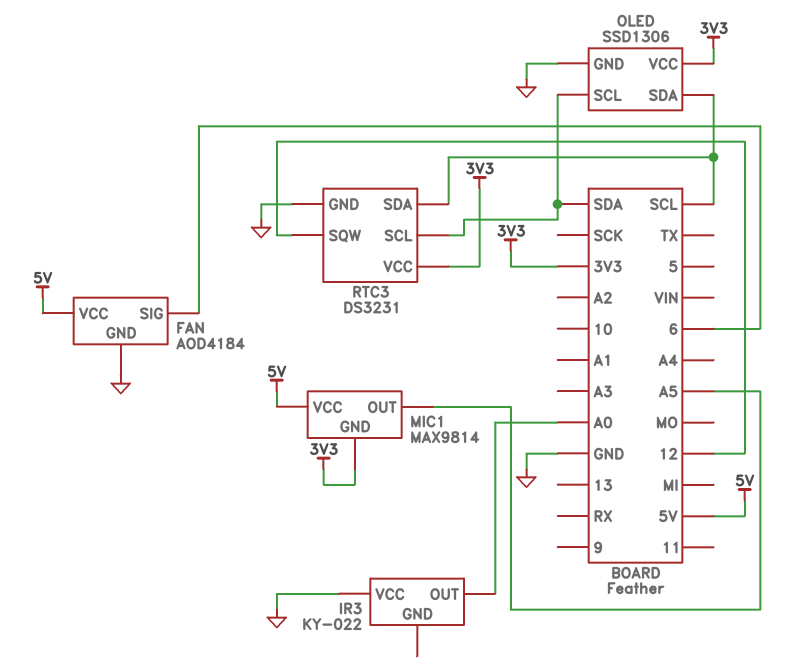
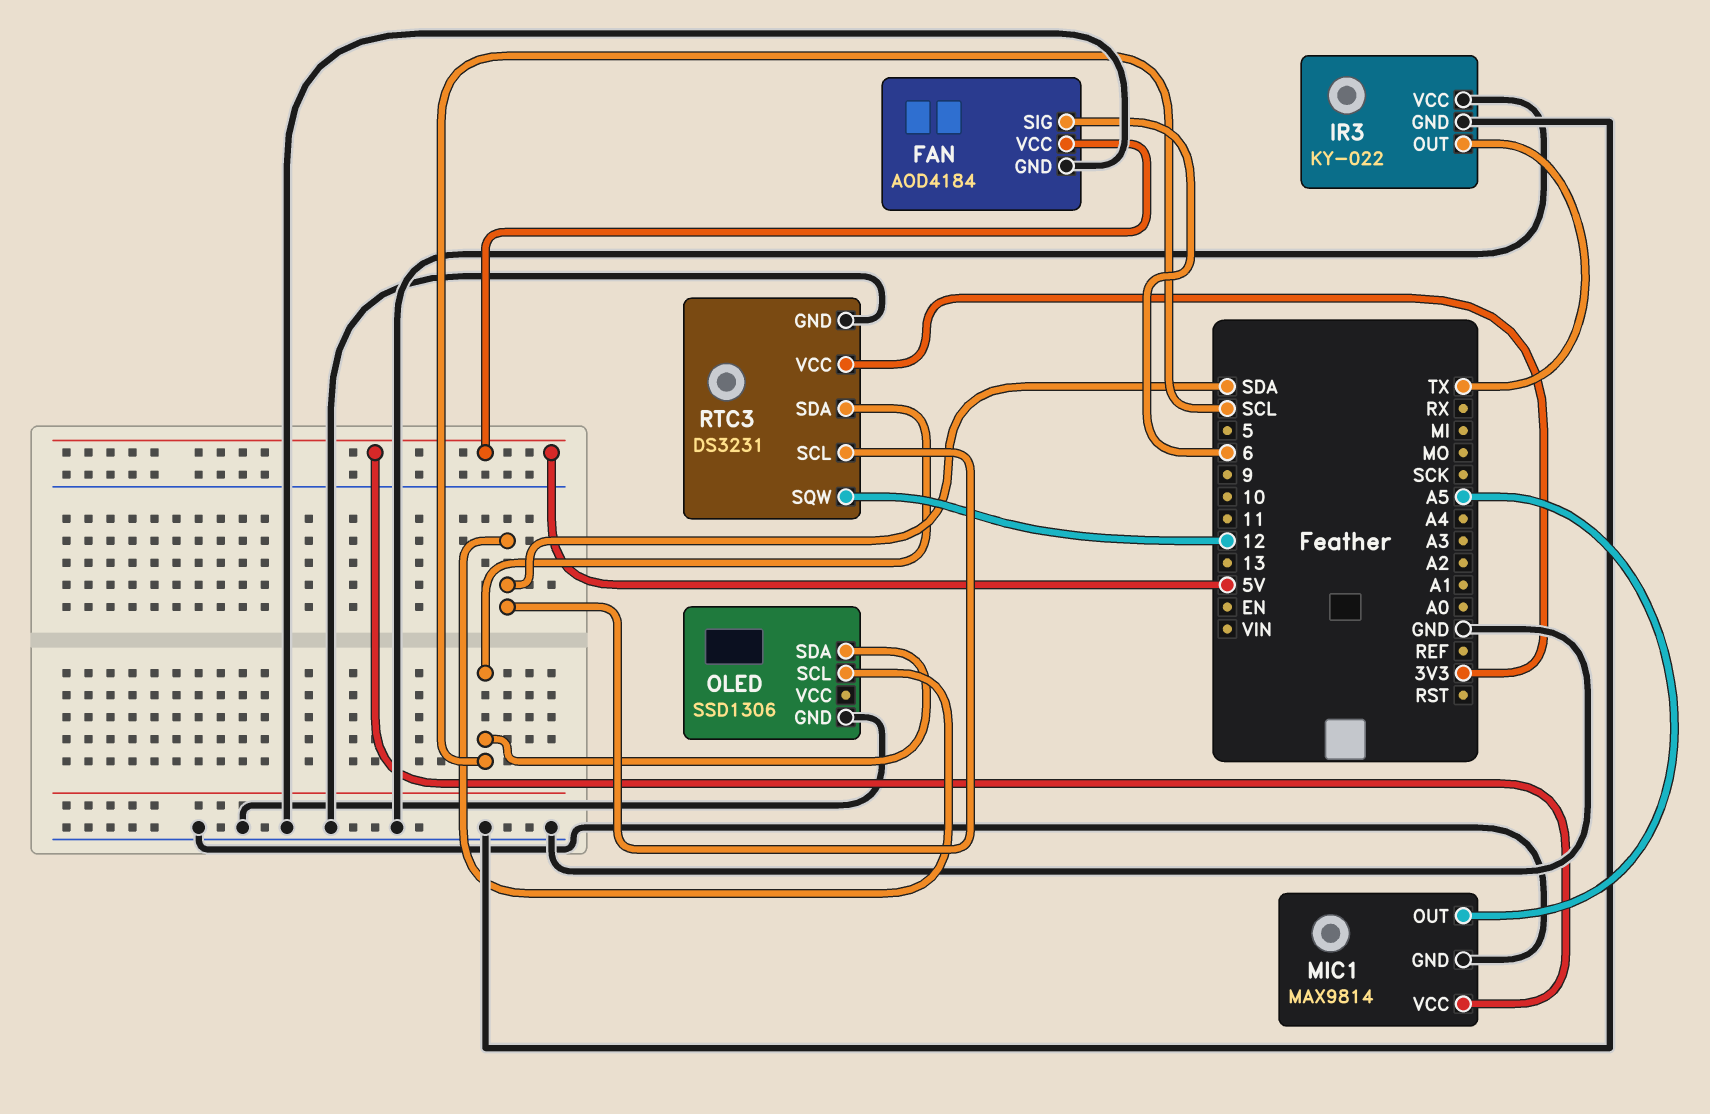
IR3 pin GND: none -> GND
IR3 pin OUT: A0 -> TX
MIC1 pin GND: 3V3 -> GND
OLED pin VCC: 3V3 -> none

